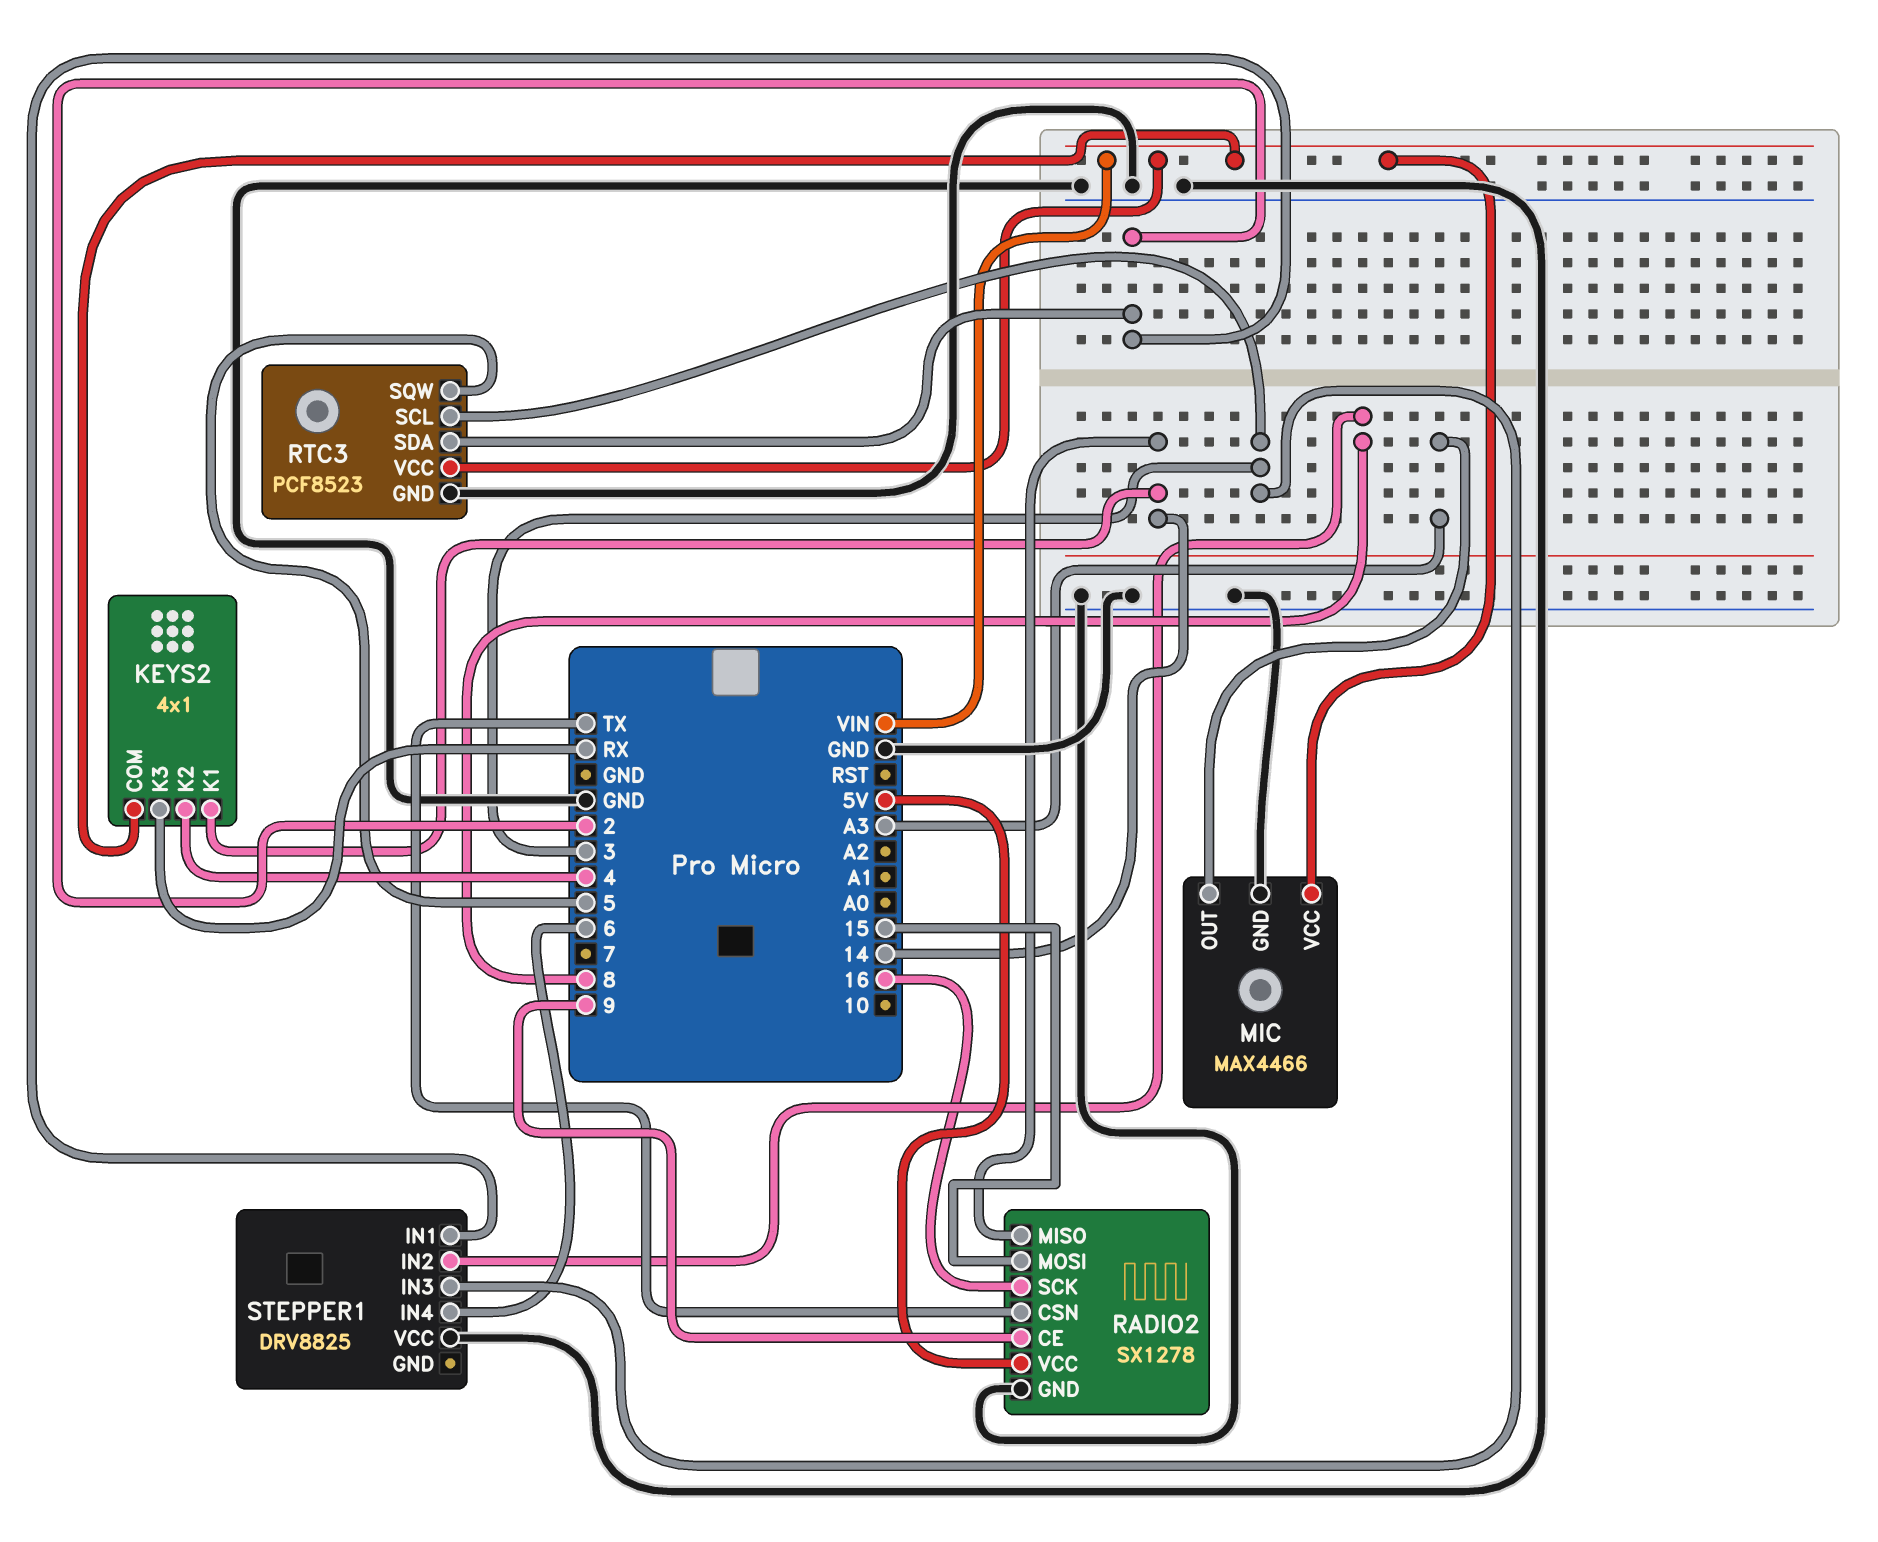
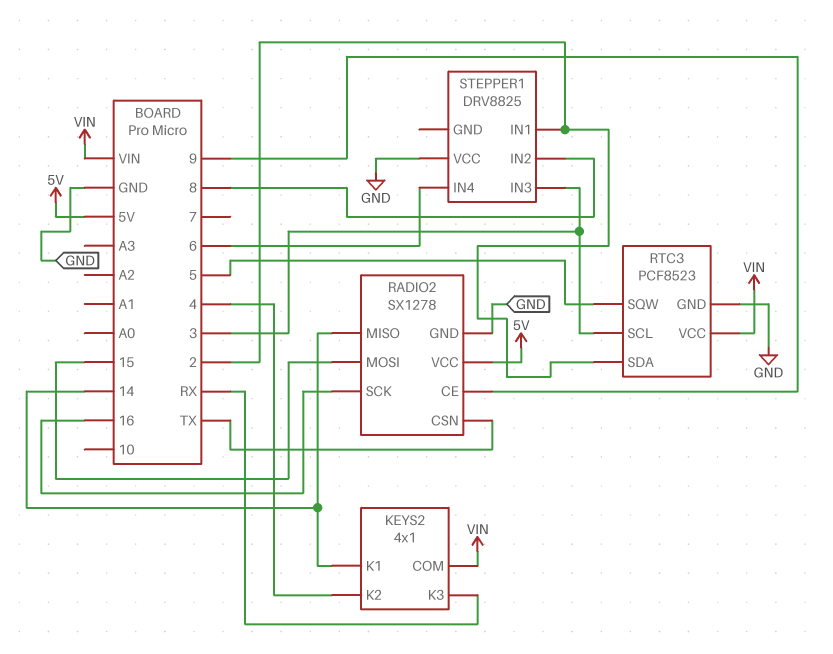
MIC: MAX4466 -> none
MIC pin GND: GND -> none
MIC pin OUT: A3 -> none
MIC pin VCC: VIN -> none

